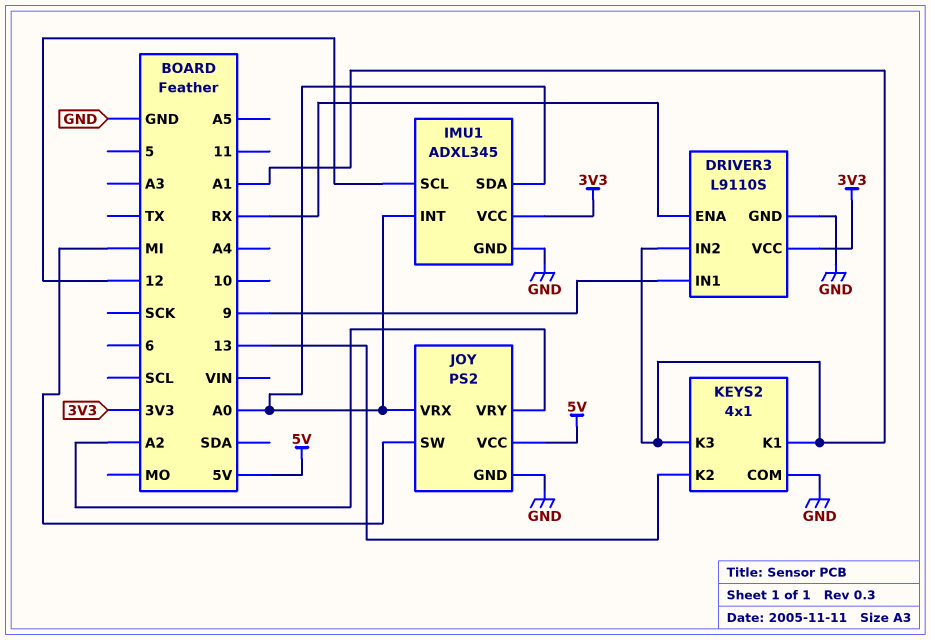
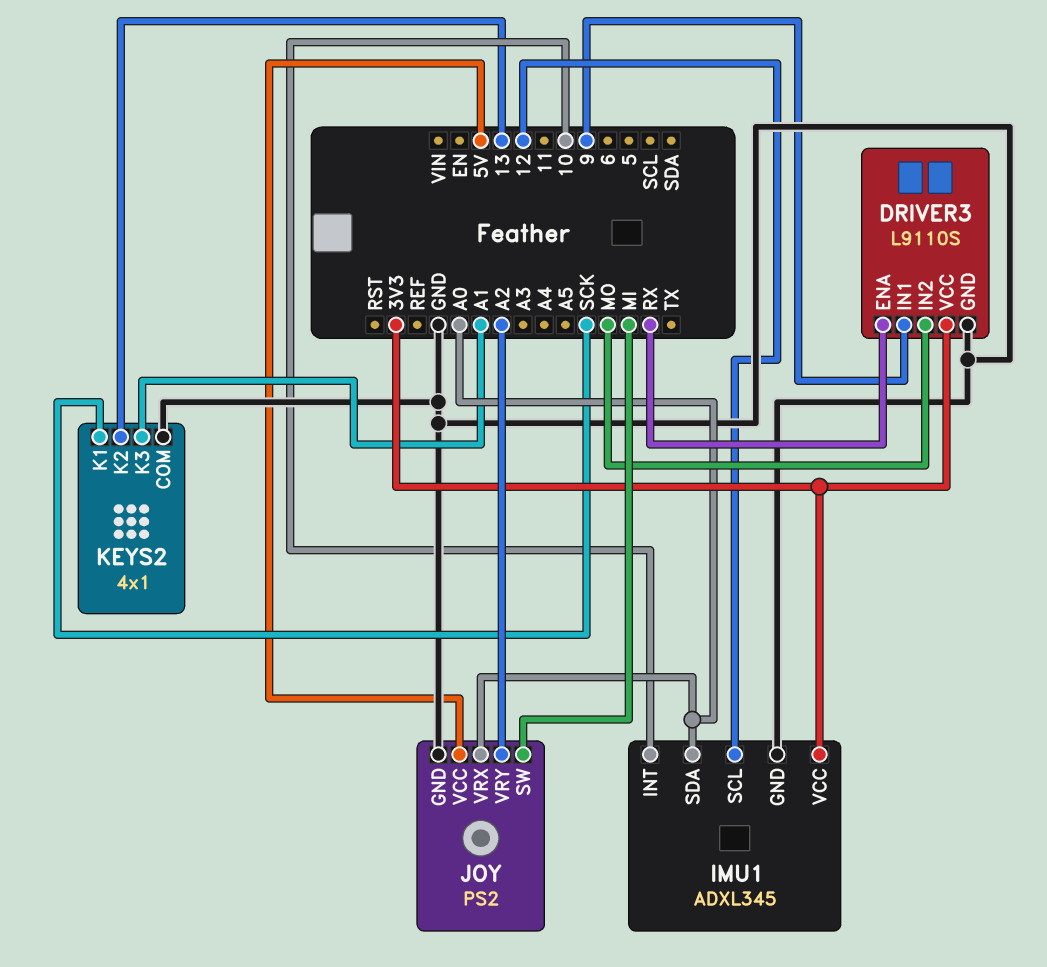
DRIVER3 pin IN2: A1 -> MO
IMU1 pin INT: A0 -> 10
KEYS2 pin K1: A1 -> SCK

